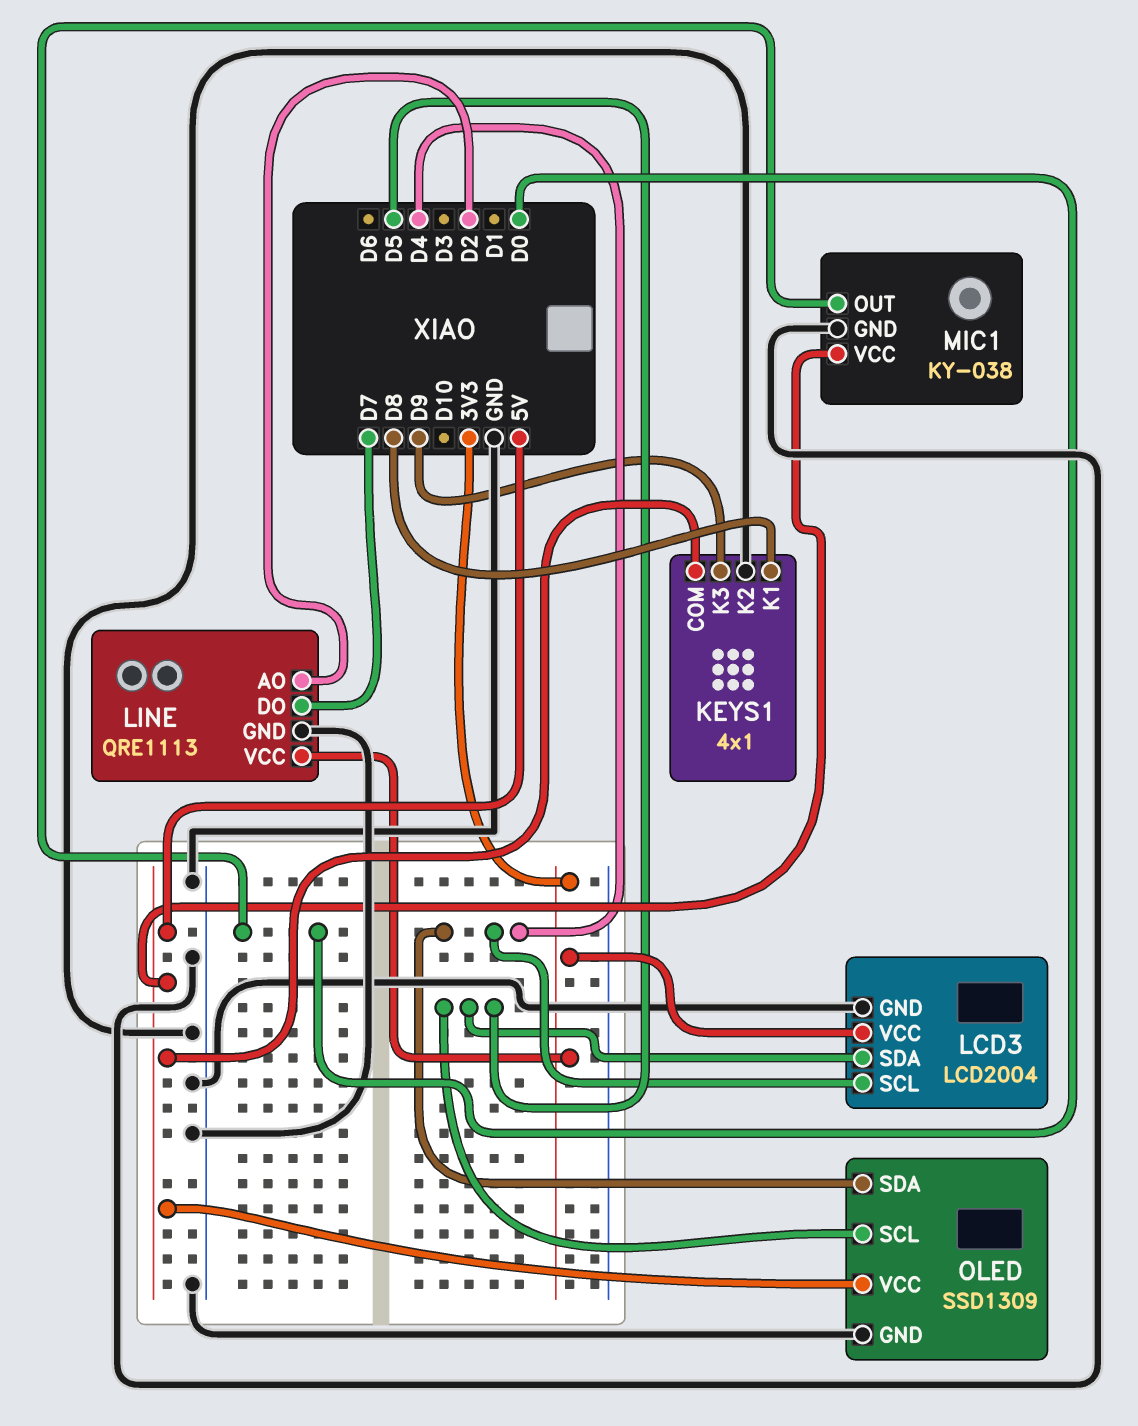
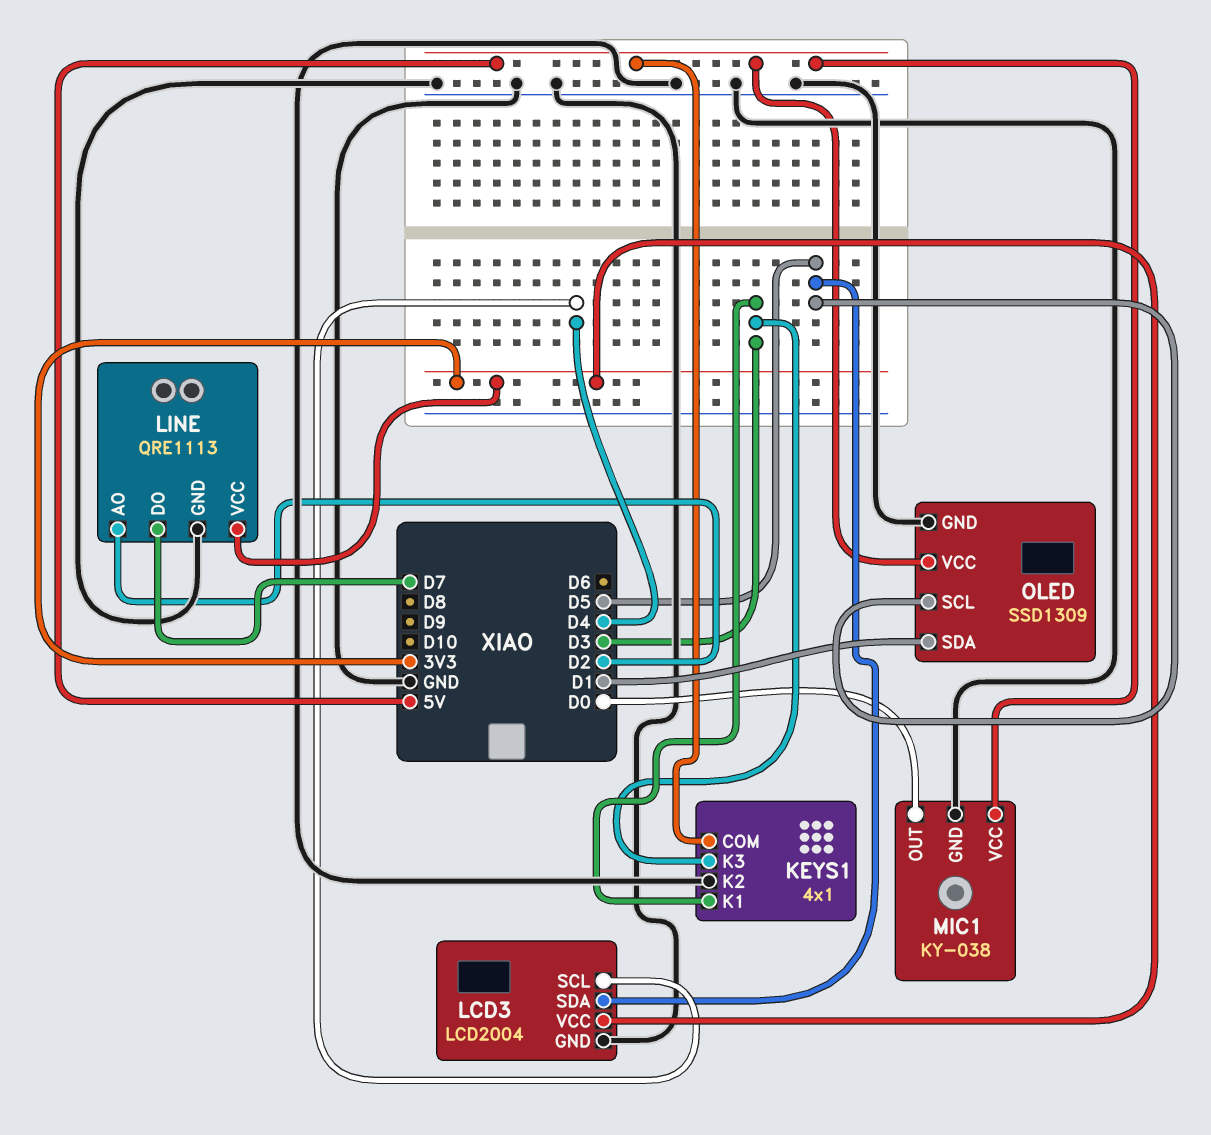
KEYS1 pin K1: D8 -> D3
KEYS1 pin K3: D9 -> D3
OLED pin SDA: D4 -> D1

